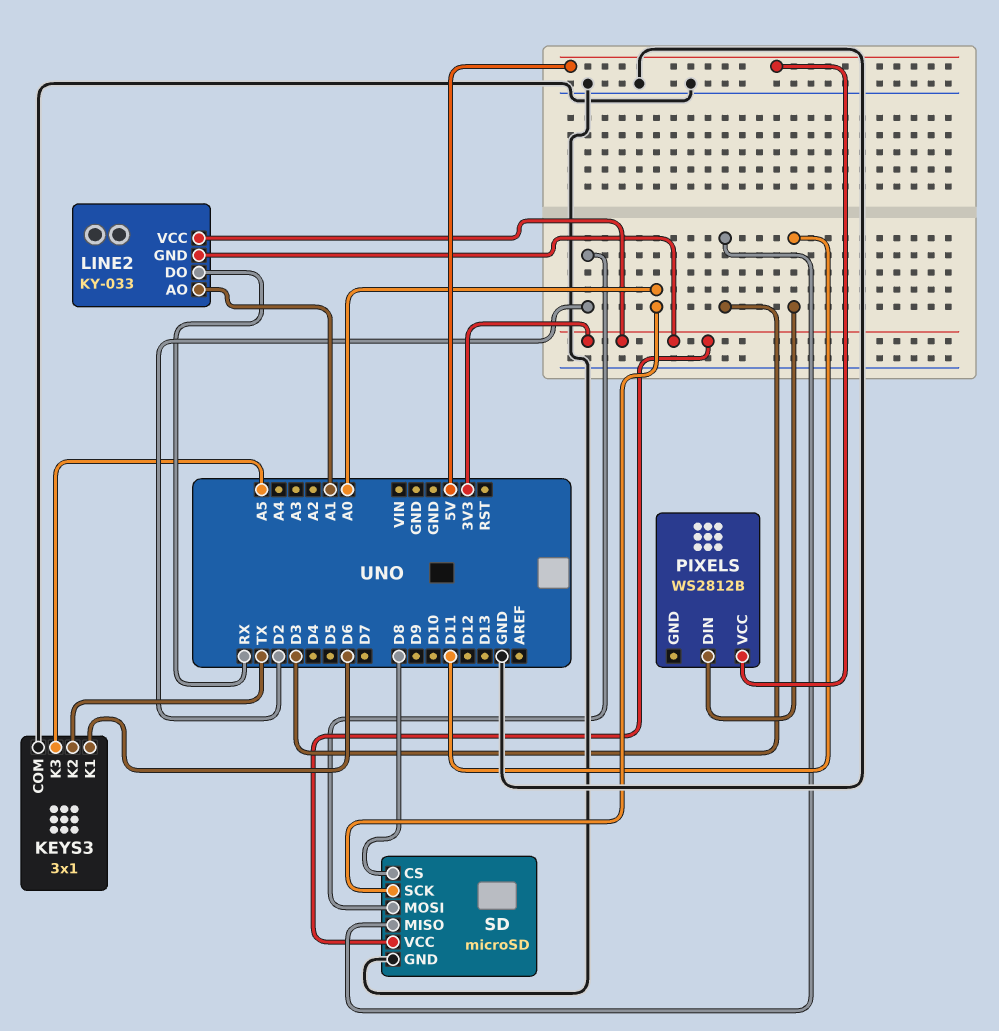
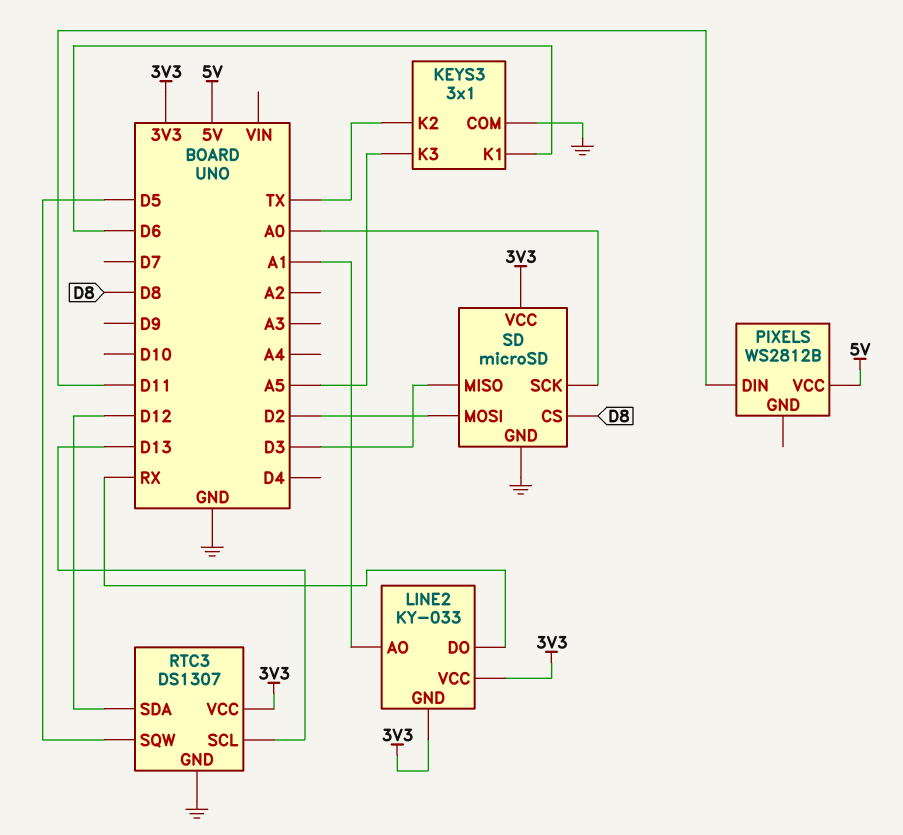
RTC3: none -> DS1307
RTC3 pin GND: none -> GND
RTC3 pin SCL: none -> D13
RTC3 pin SDA: none -> D12
RTC3 pin SQW: none -> D5
RTC3 pin VCC: none -> 3V3

